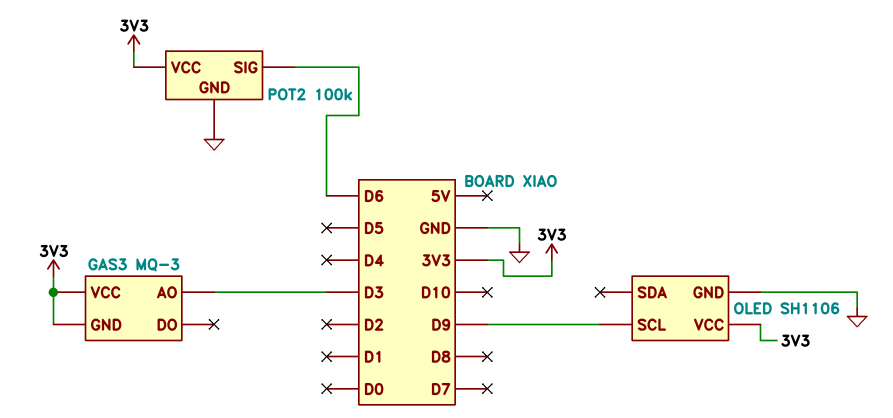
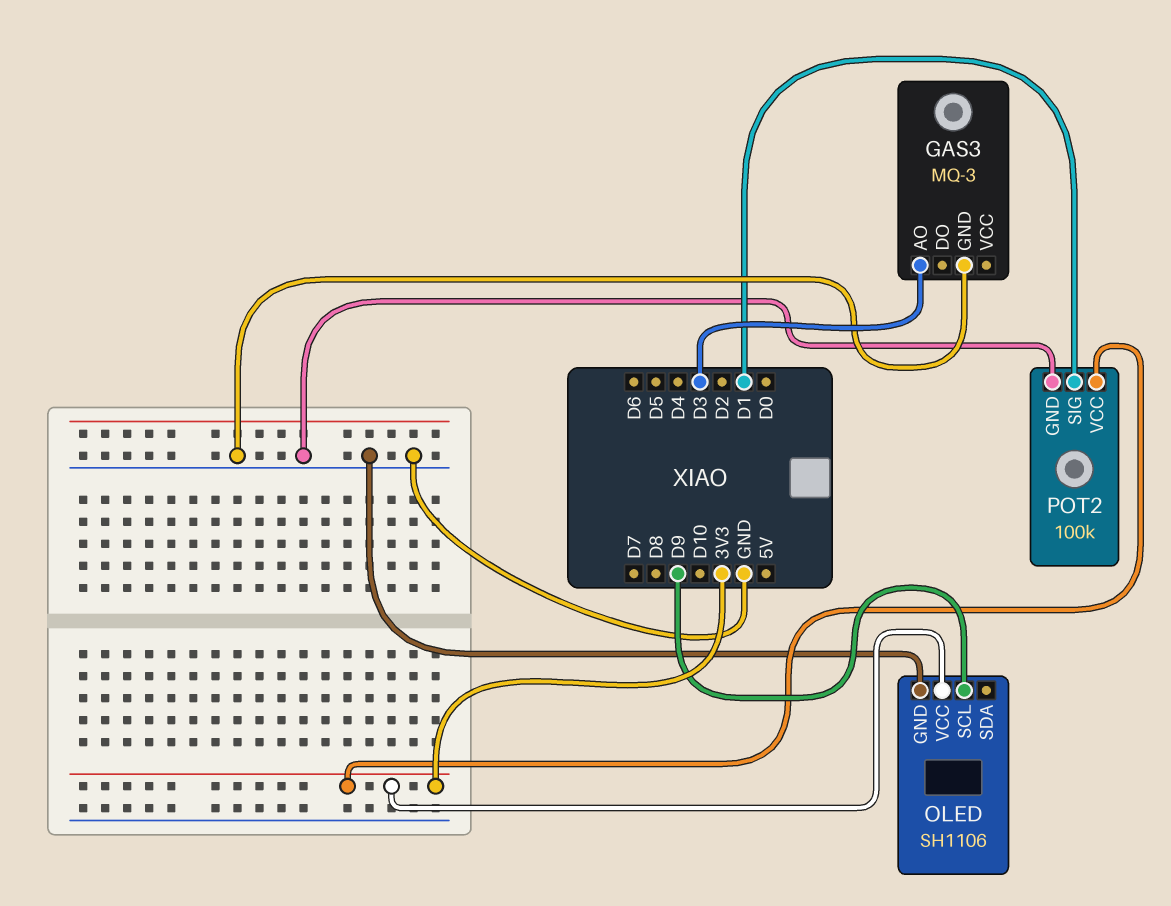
GAS3 pin GND: 3V3 -> GND
GAS3 pin VCC: 3V3 -> none
POT2 pin SIG: D6 -> D1

